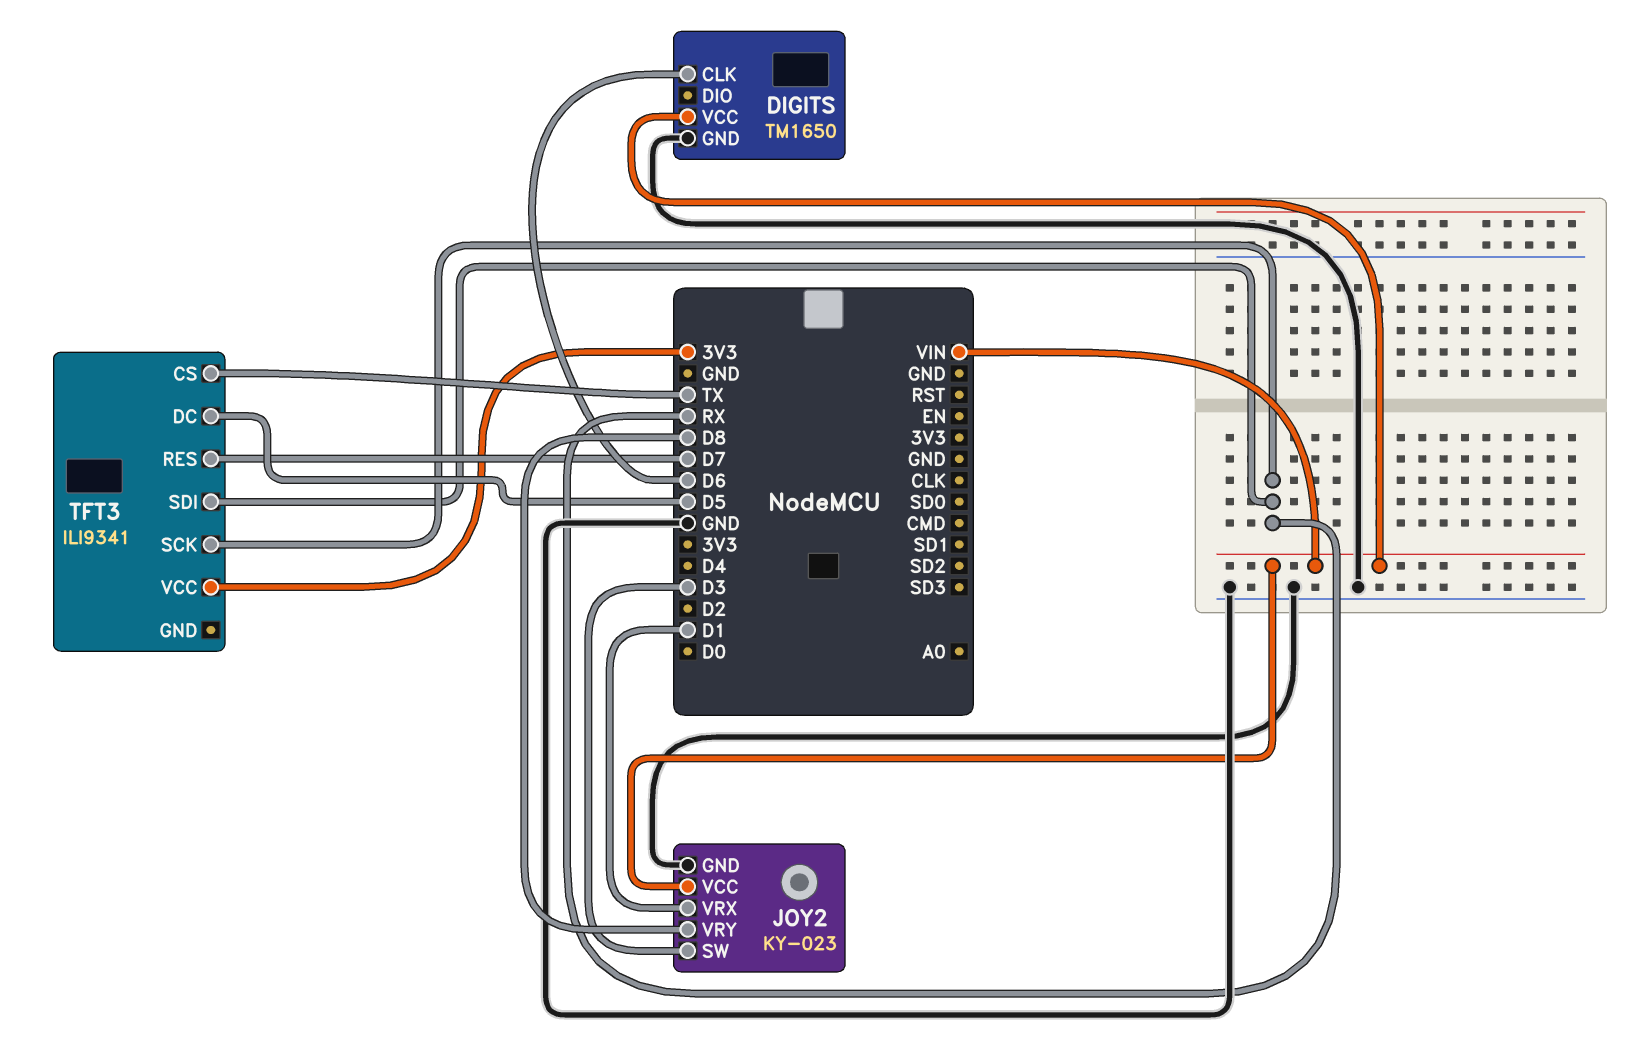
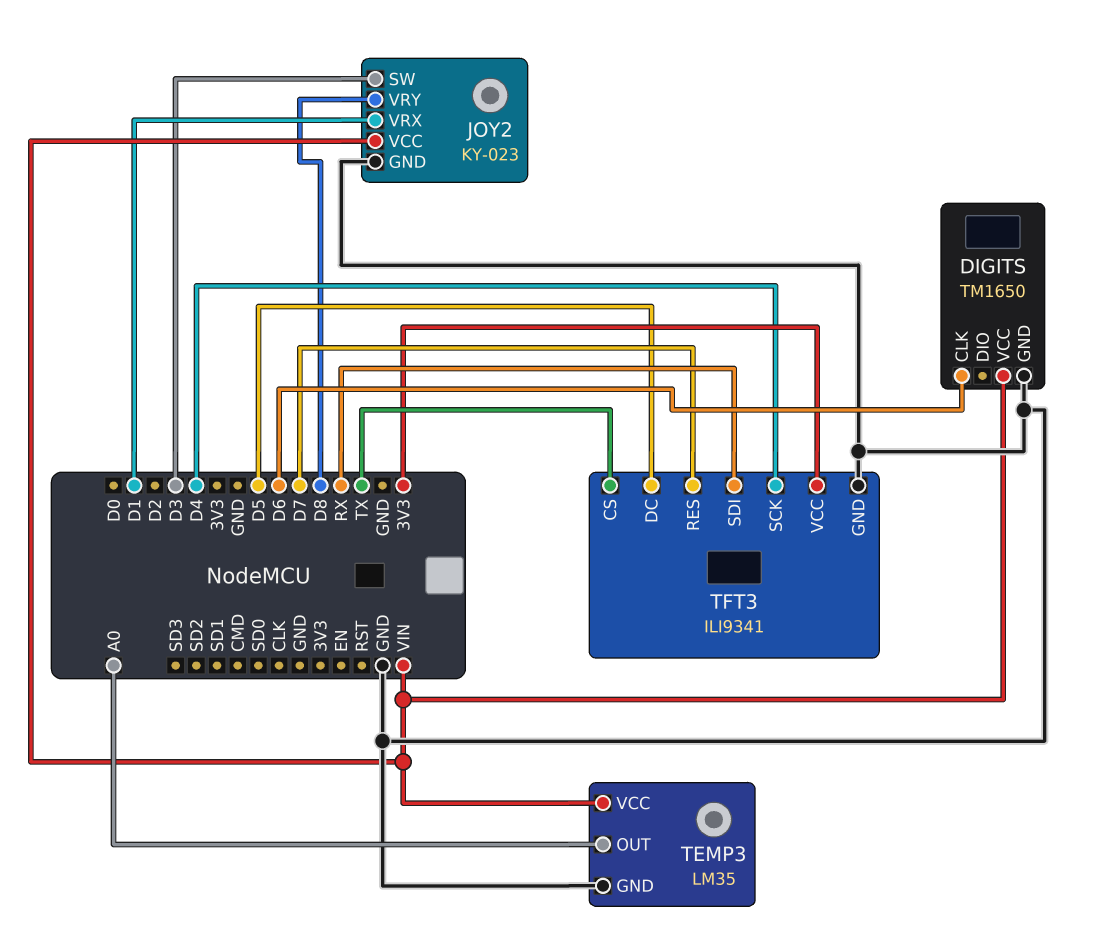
TEMP3: none -> LM35
TEMP3 pin GND: none -> GND
TEMP3 pin OUT: none -> A0
TEMP3 pin VCC: none -> VIN
TFT3 pin GND: none -> GND
TFT3 pin SCK: RX -> D4

